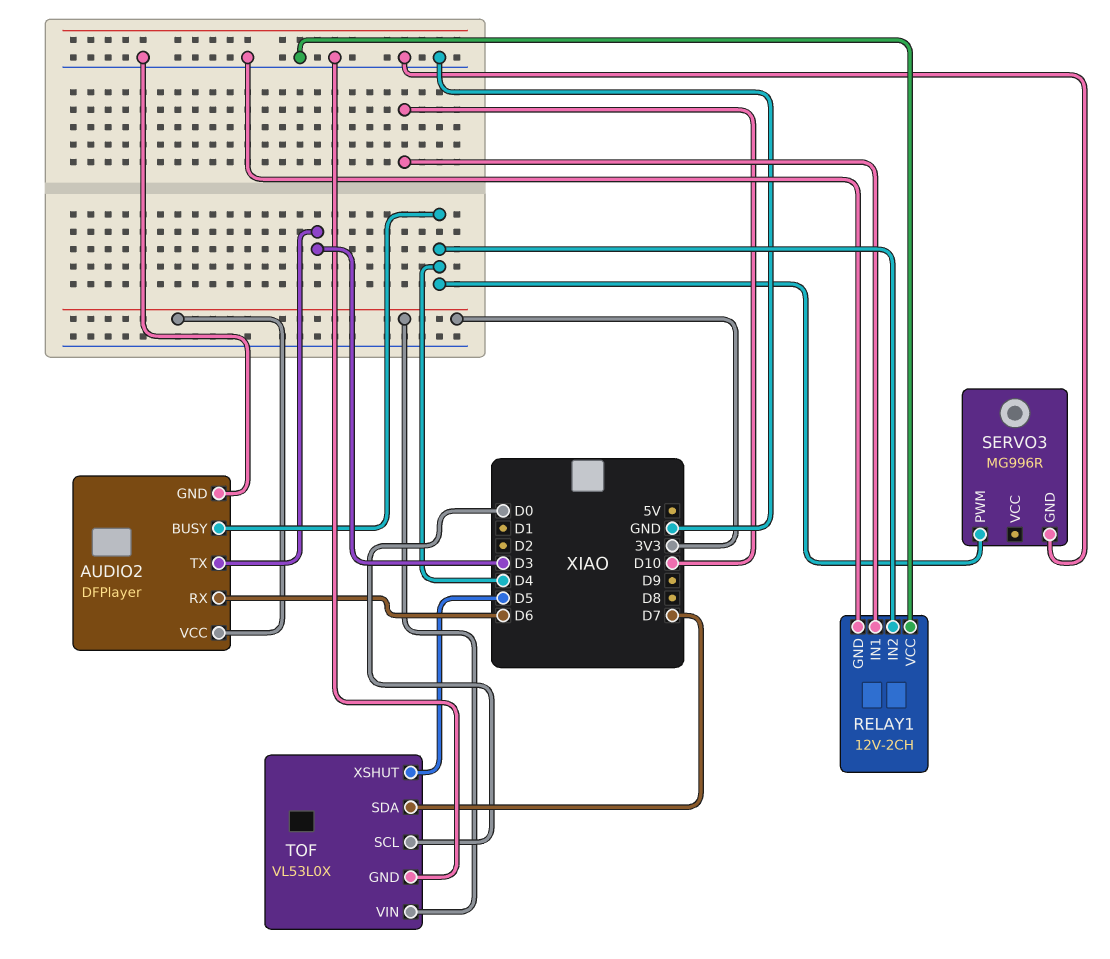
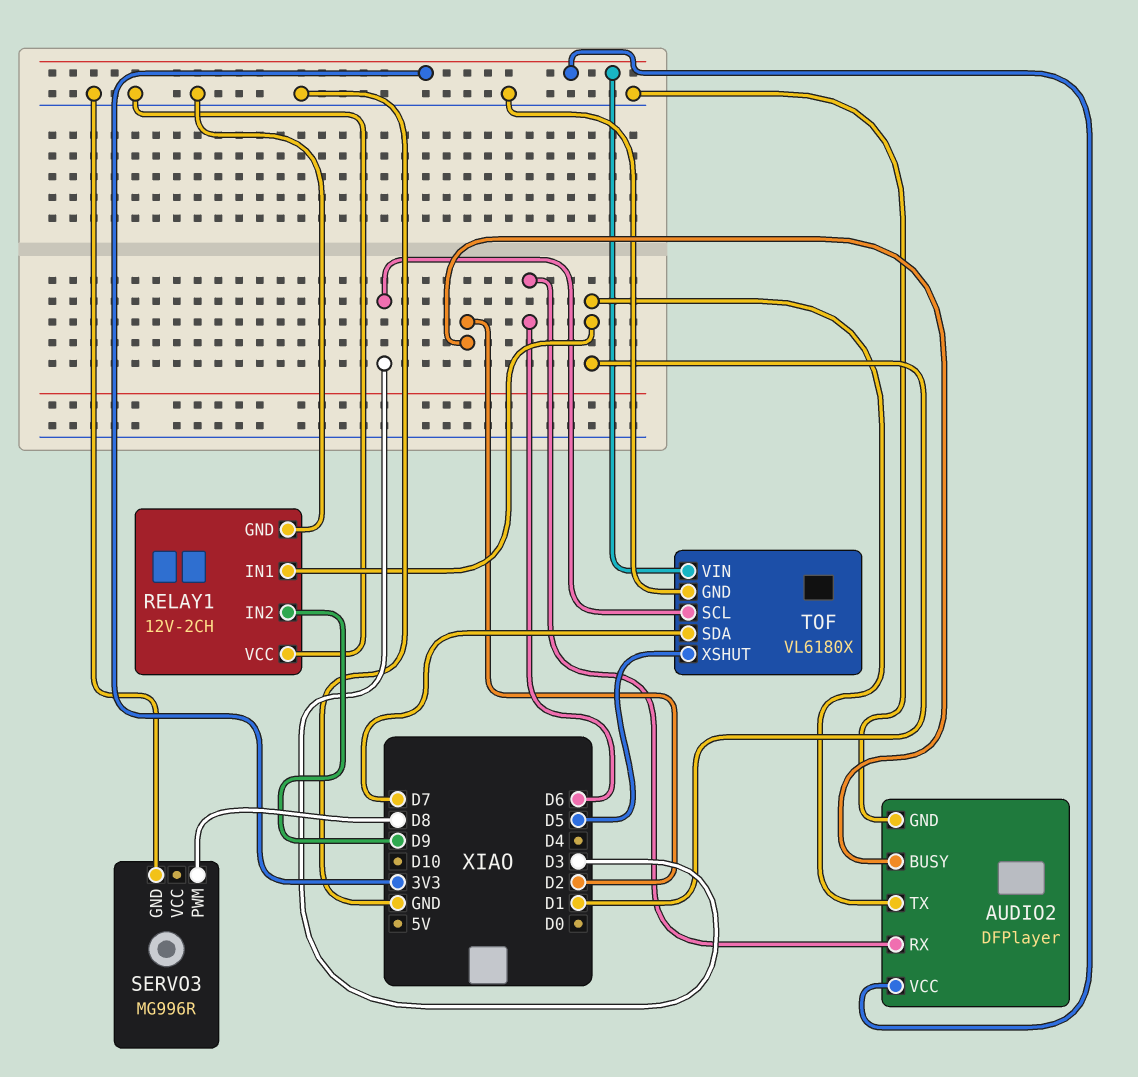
AUDIO2 pin BUSY: D4 -> D2
AUDIO2 pin TX: D3 -> D1
RELAY1 pin IN1: D10 -> D1
RELAY1 pin IN2: D4 -> D9
SERVO3 pin PWM: D4 -> D8
TOF: VL53L0X -> VL6180X
TOF pin SCL: D0 -> D3

